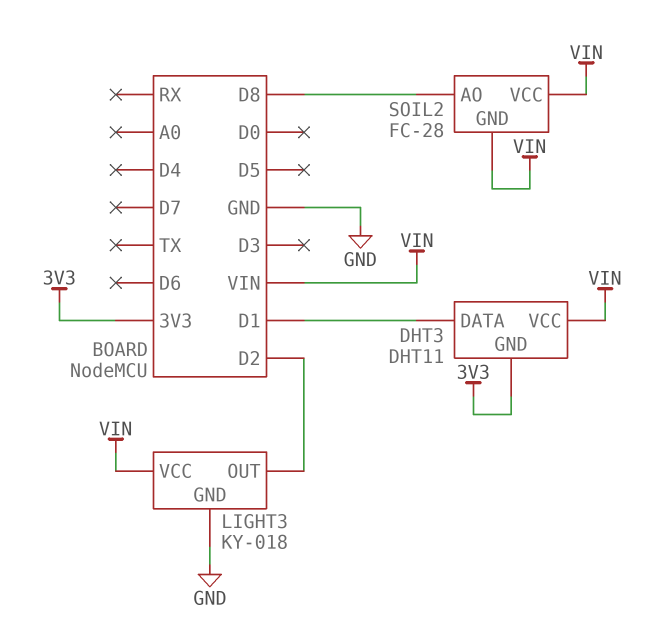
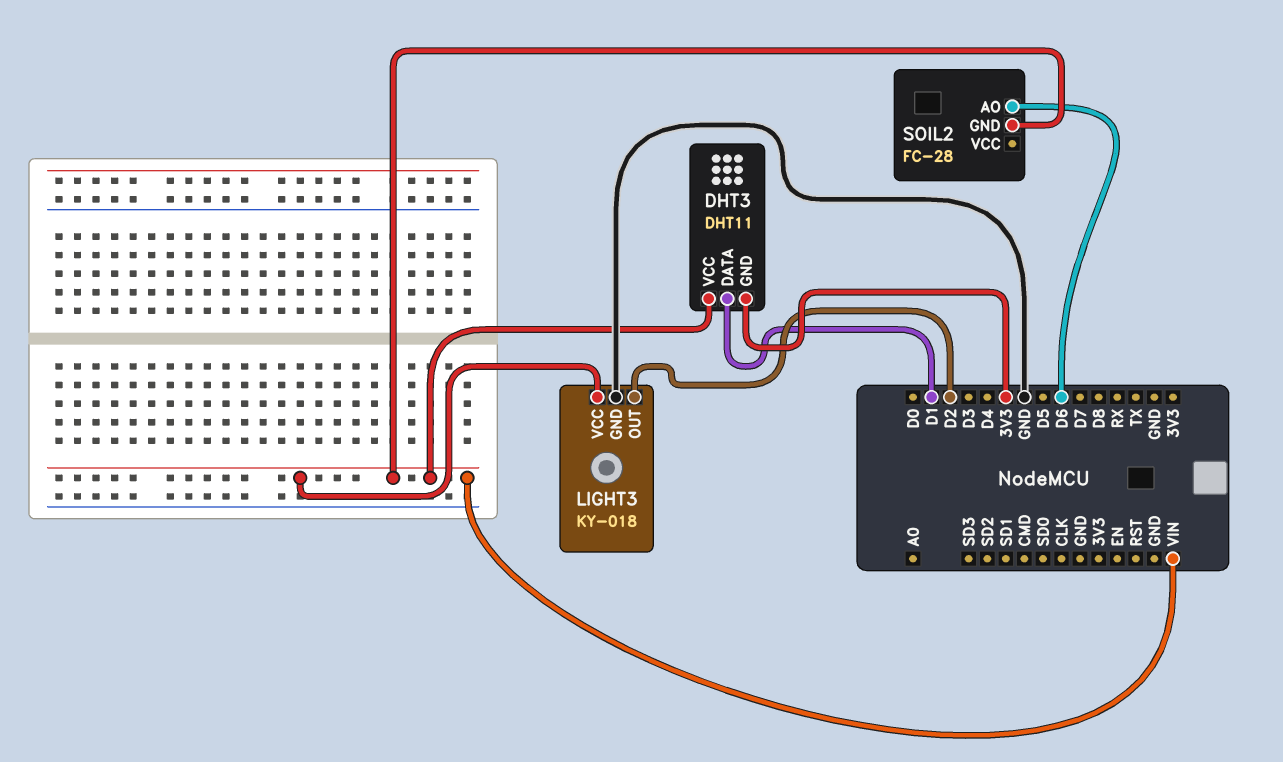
SOIL2 pin AO: D8 -> D6
SOIL2 pin VCC: VIN -> none

